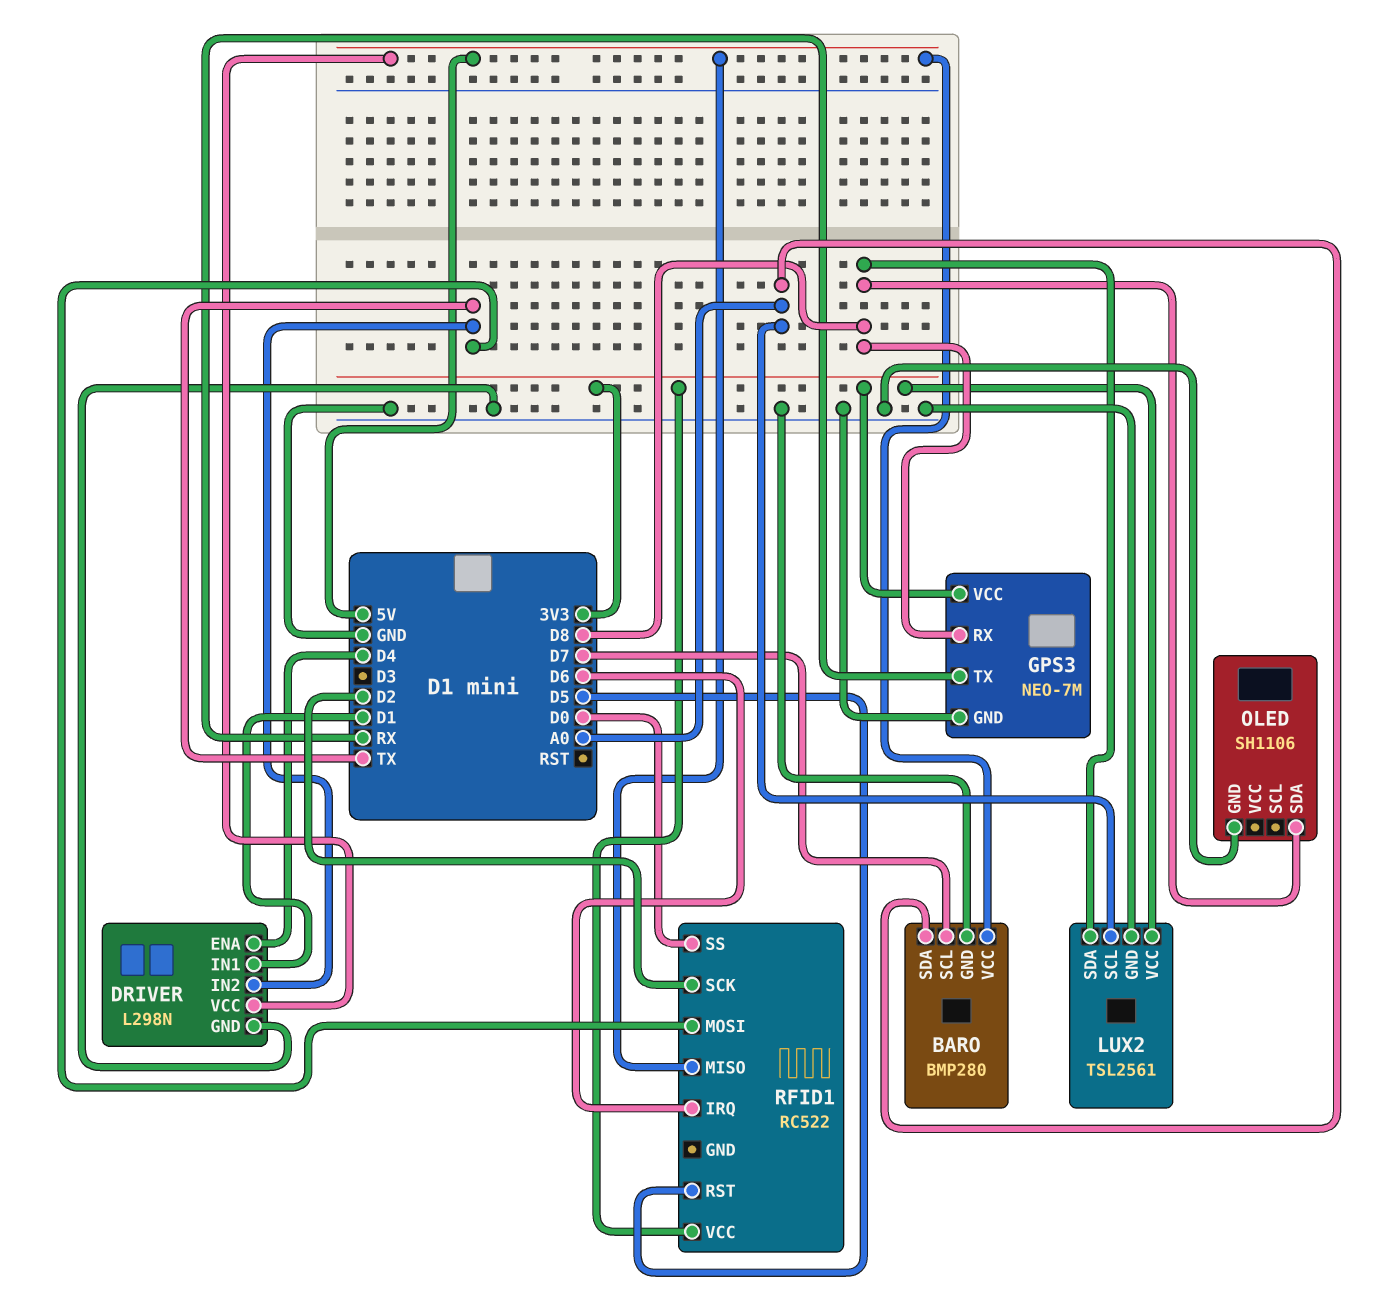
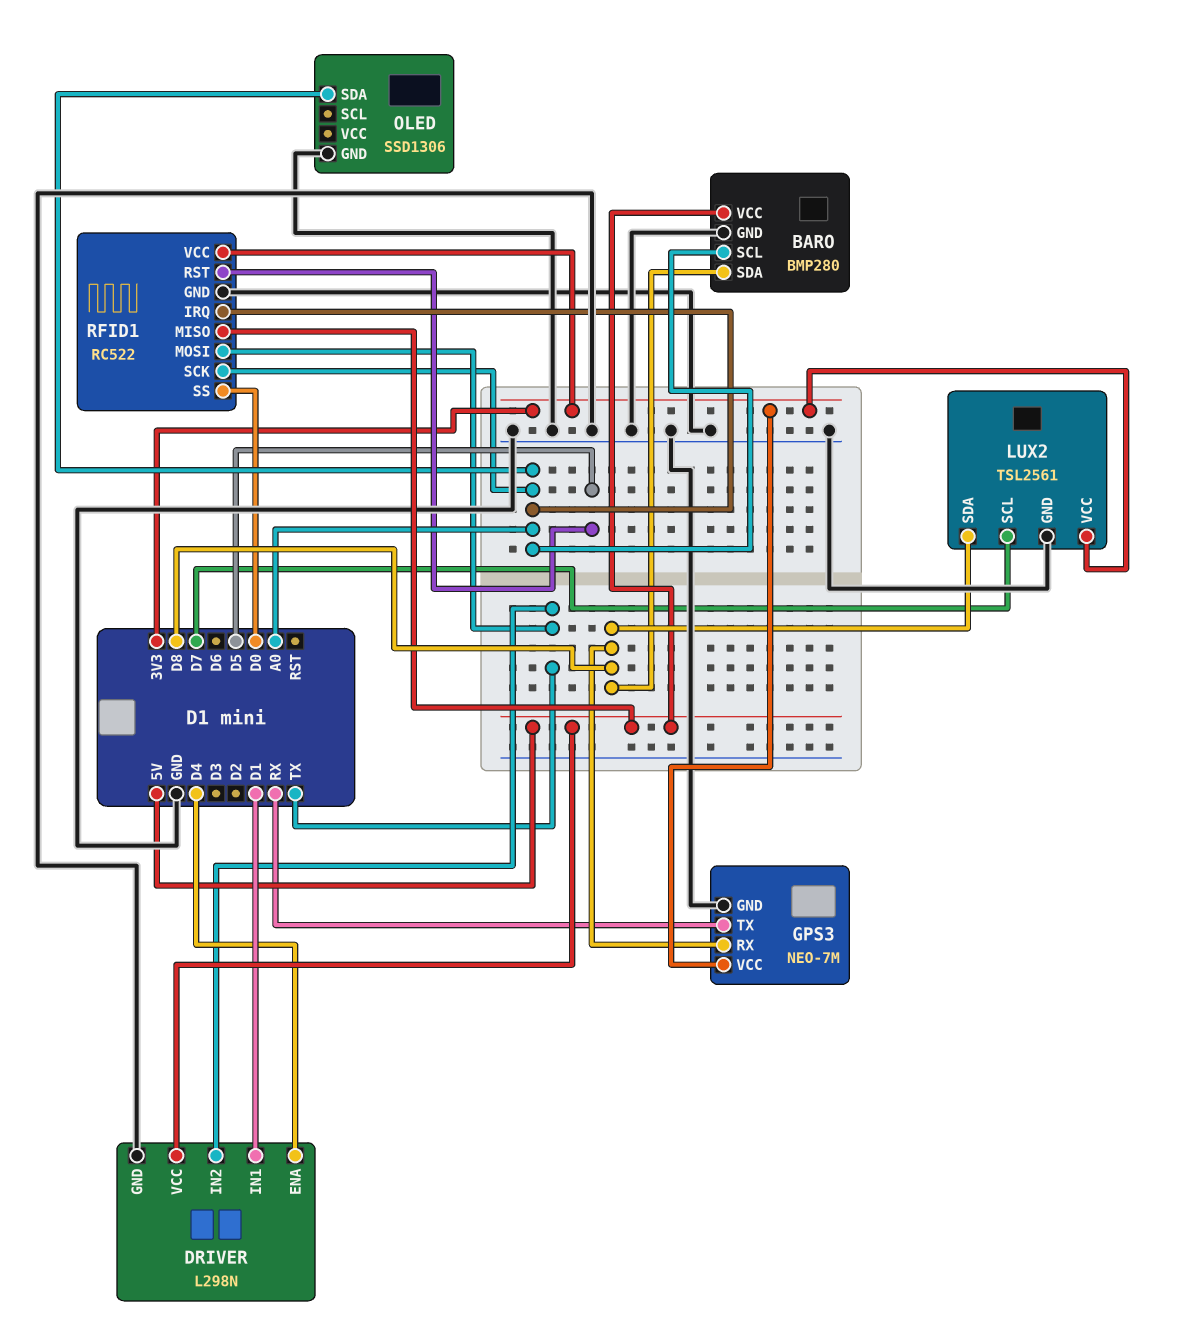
BARO pin SCL: D7 -> A0
BARO pin SDA: A0 -> D8
LUX2 pin SCL: A0 -> D7
OLED: SH1106 -> SSD1306
OLED pin SDA: D8 -> A0
RFID1 pin GND: none -> GND
RFID1 pin IRQ: D6 -> A0
RFID1 pin SCK: D2 -> A0

